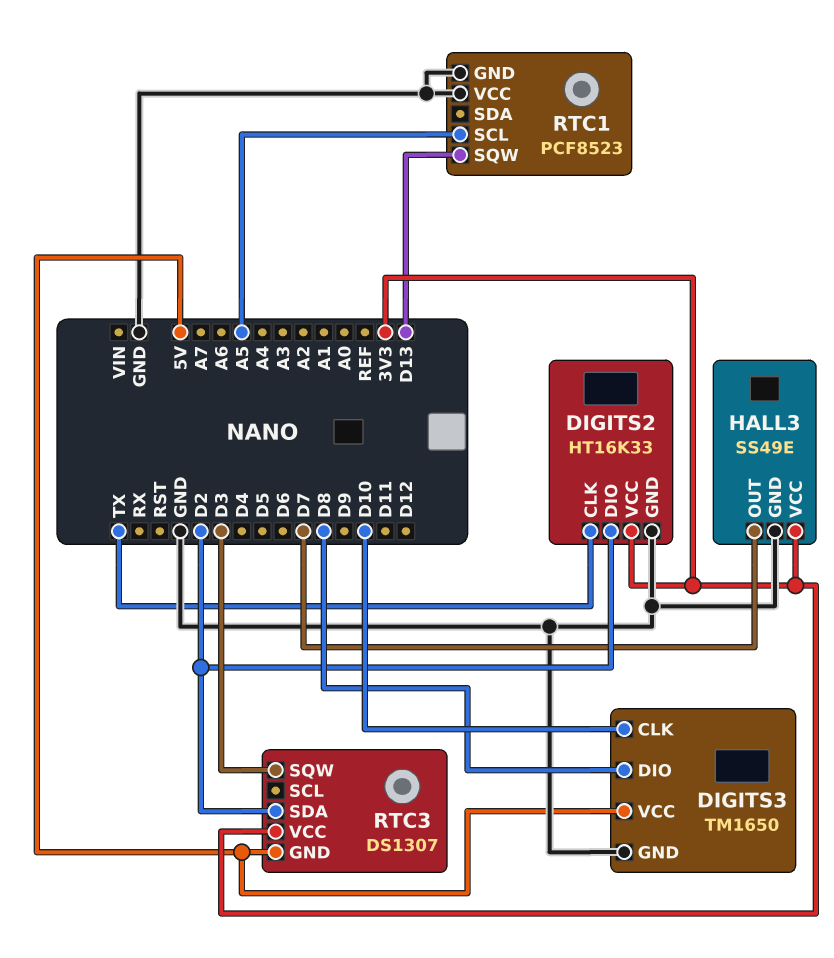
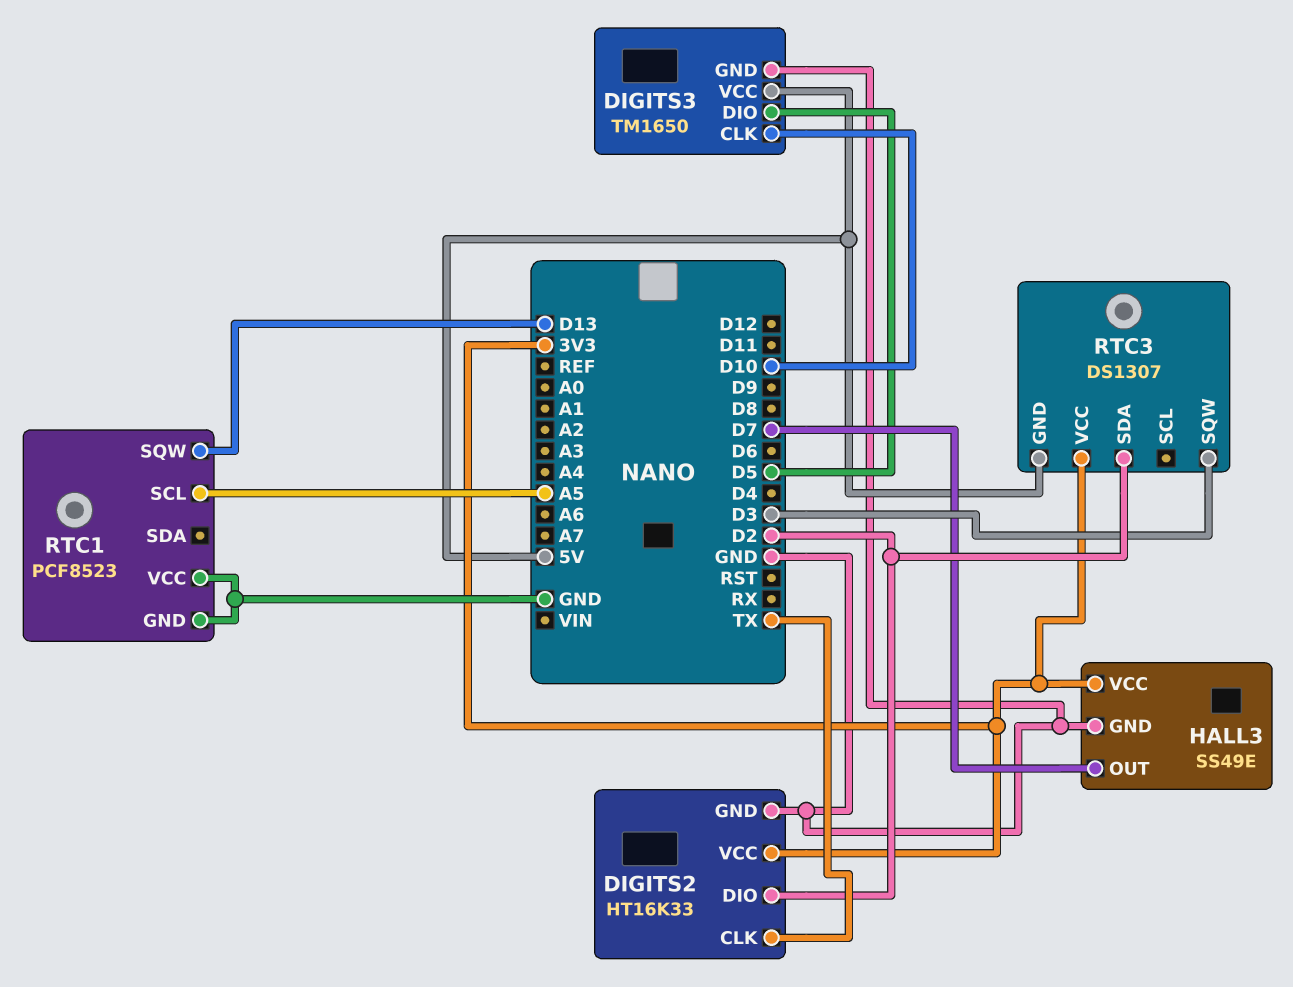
DIGITS3 pin DIO: D8 -> D5

